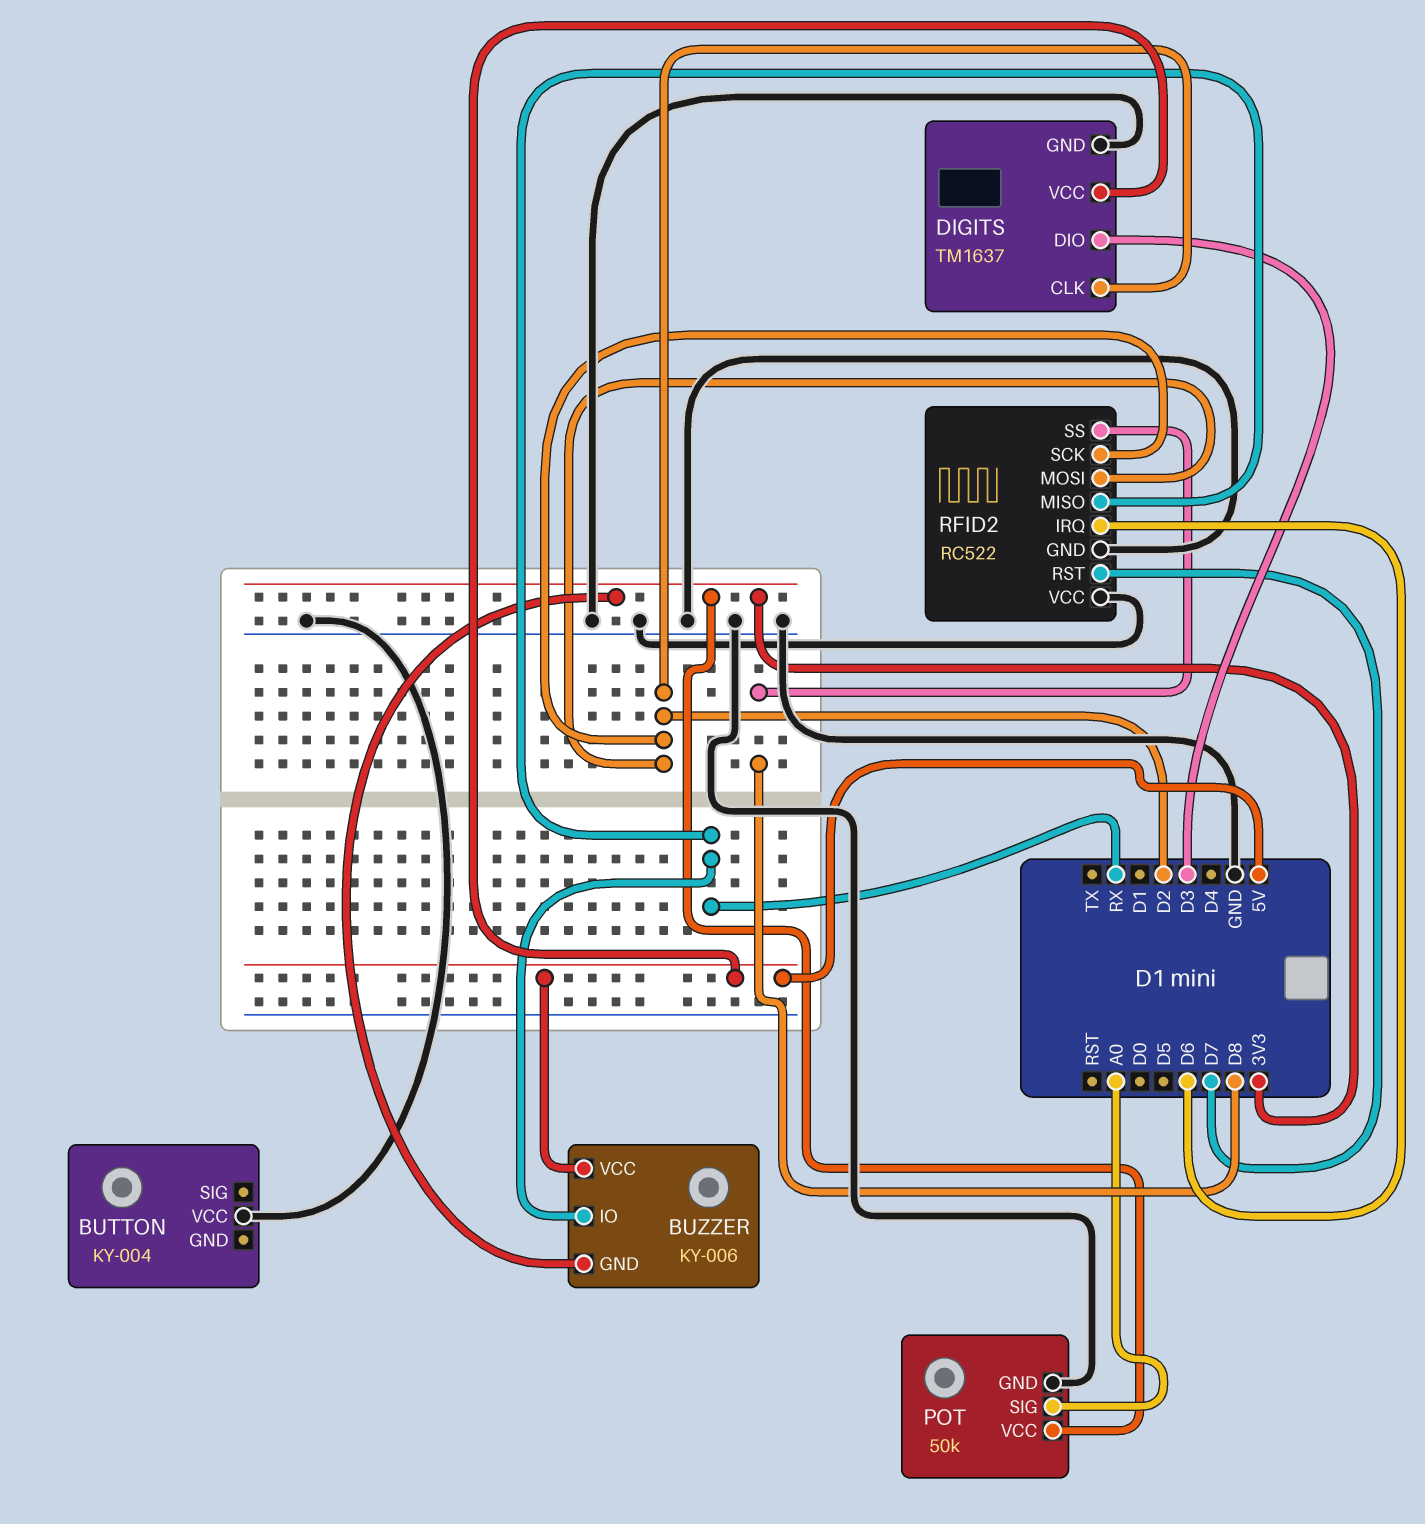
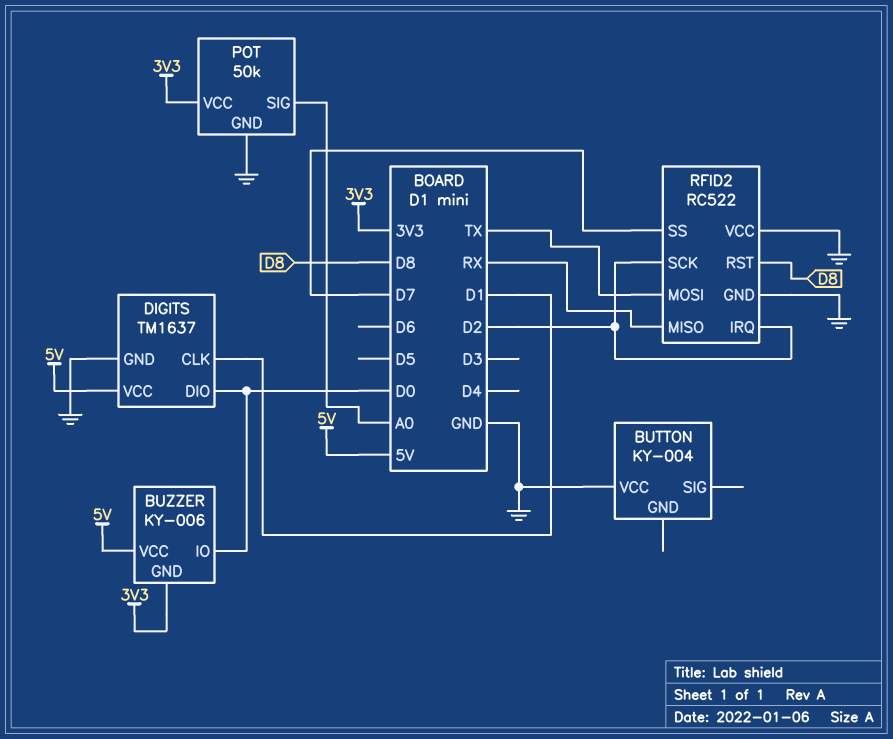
BUZZER pin IO: RX -> D0
DIGITS pin CLK: D2 -> D1
DIGITS pin DIO: D3 -> D0
RFID2 pin IRQ: D6 -> D2
RFID2 pin MOSI: D2 -> TX
RFID2 pin RST: D7 -> D8
RFID2 pin SS: D8 -> D7

